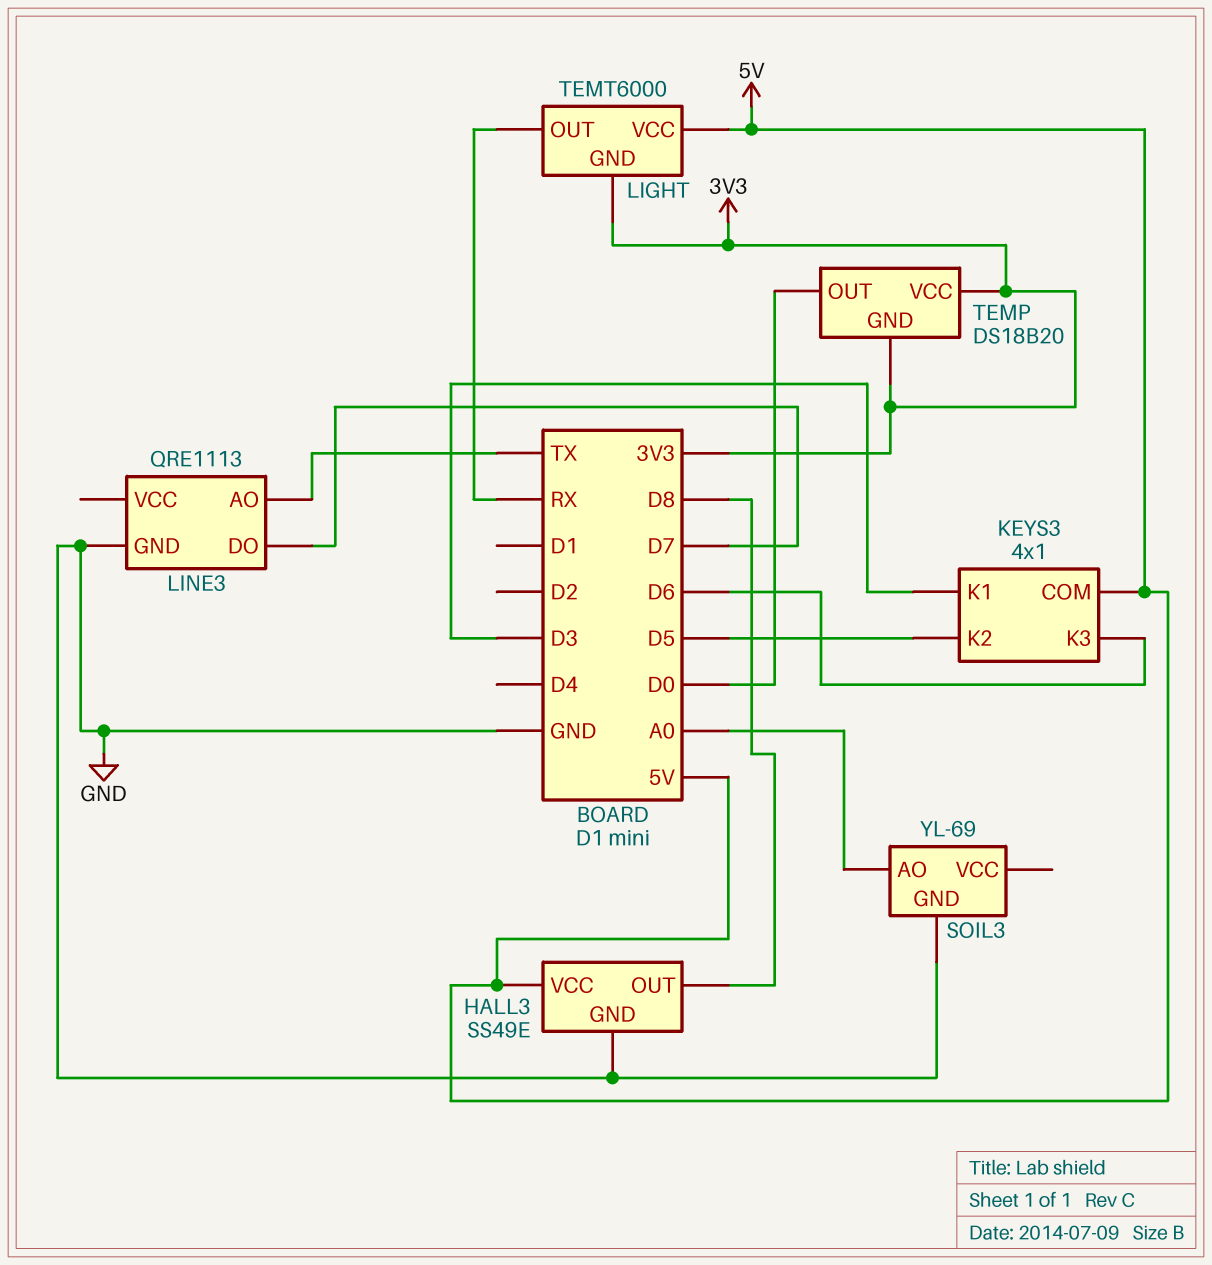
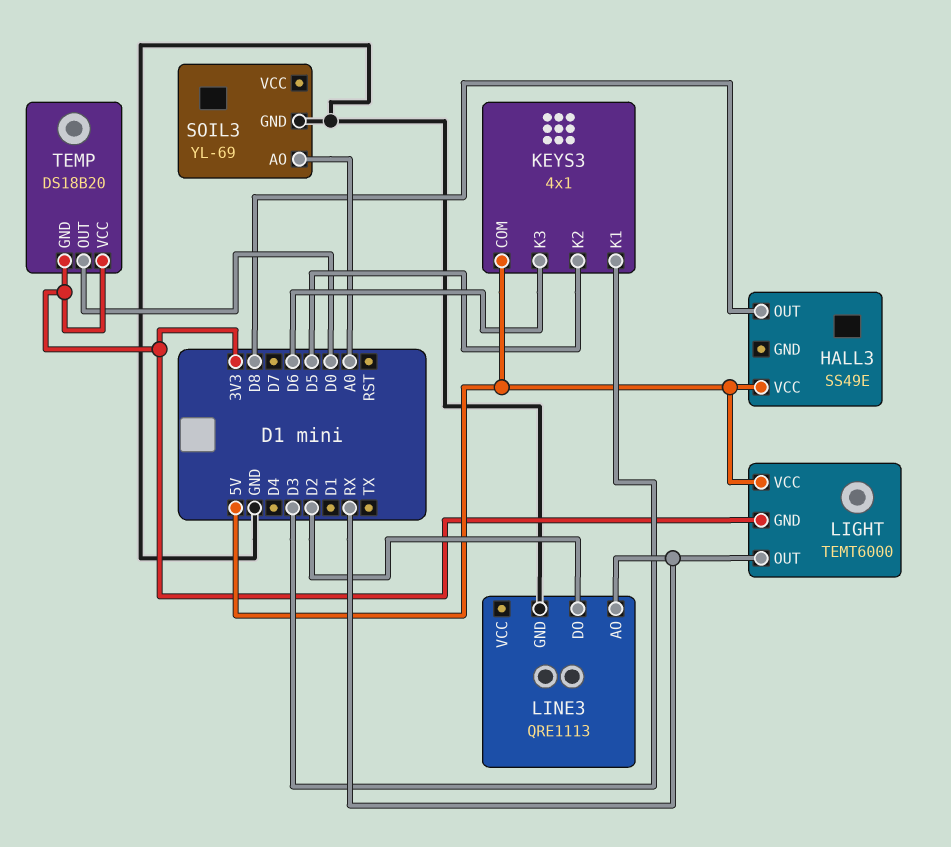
HALL3 pin GND: GND -> none
LINE3 pin AO: TX -> RX
LINE3 pin DO: D7 -> D2

